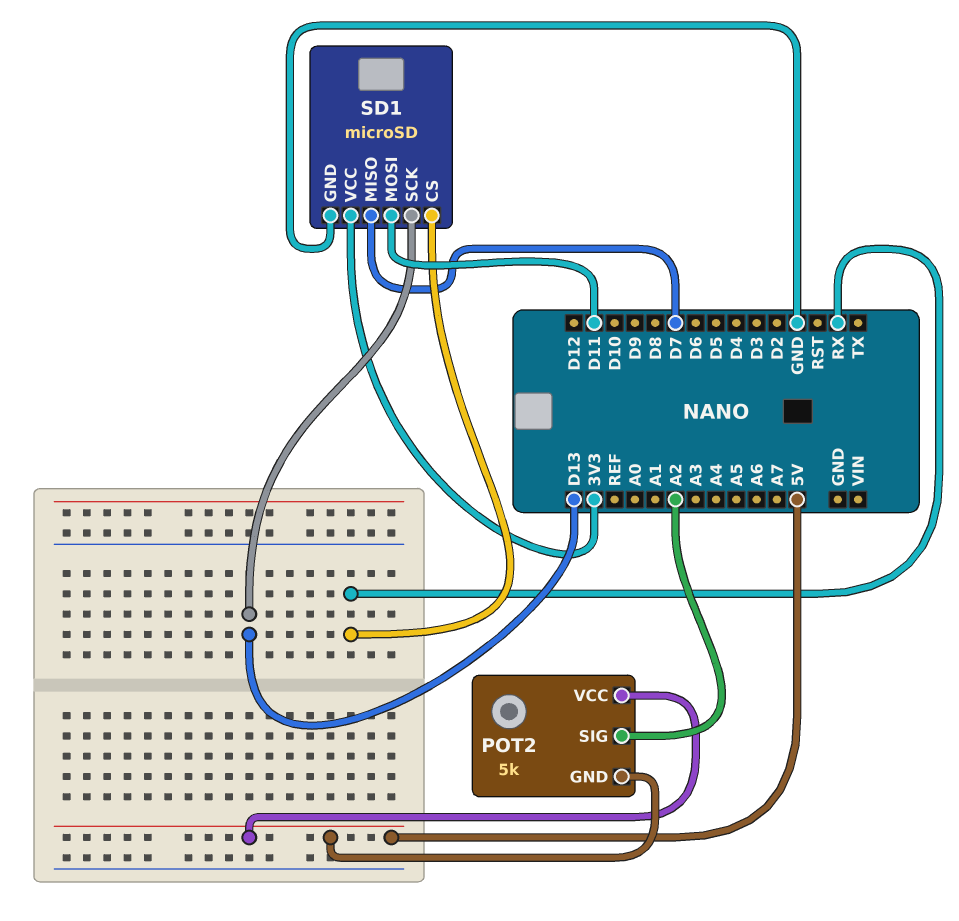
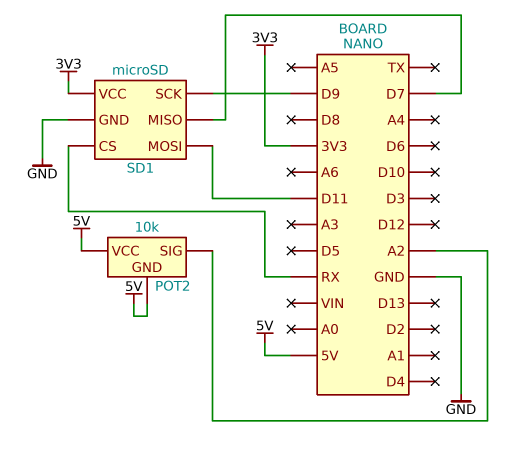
POT2: 5k -> 10k
SD1 pin SCK: D13 -> D9

